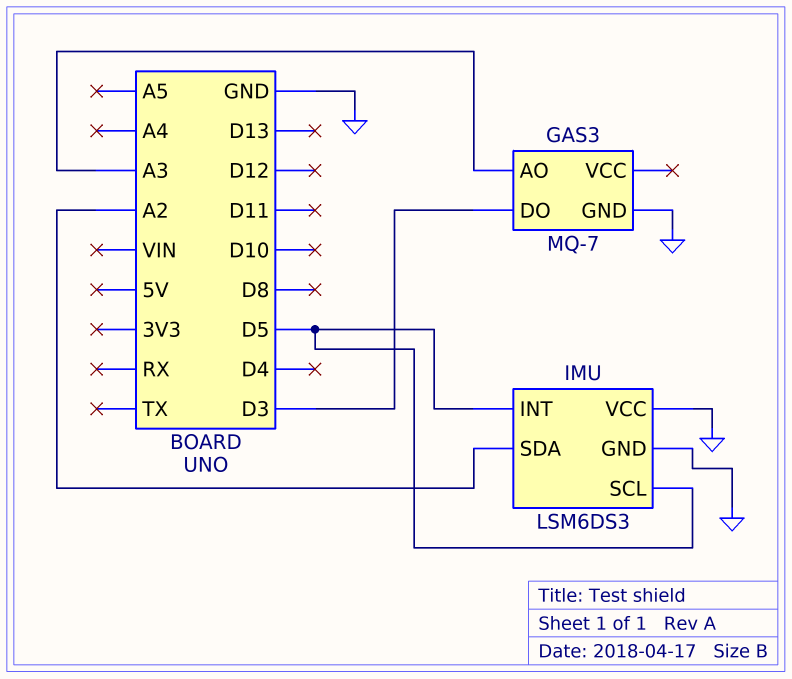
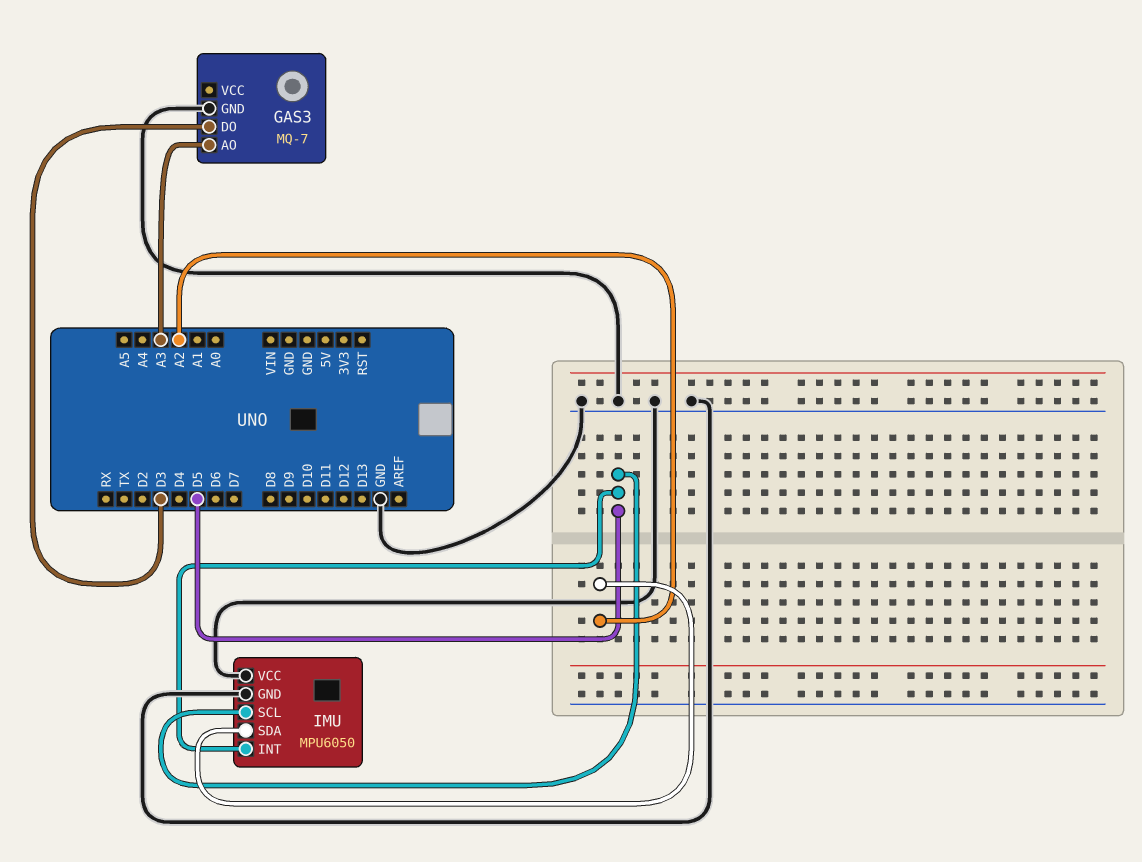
IMU: LSM6DS3 -> MPU6050

